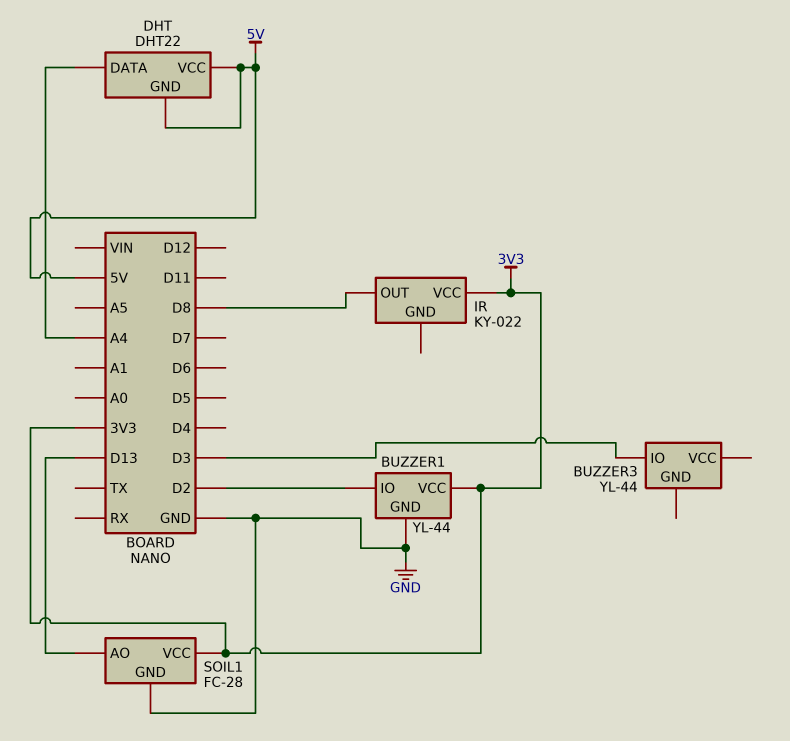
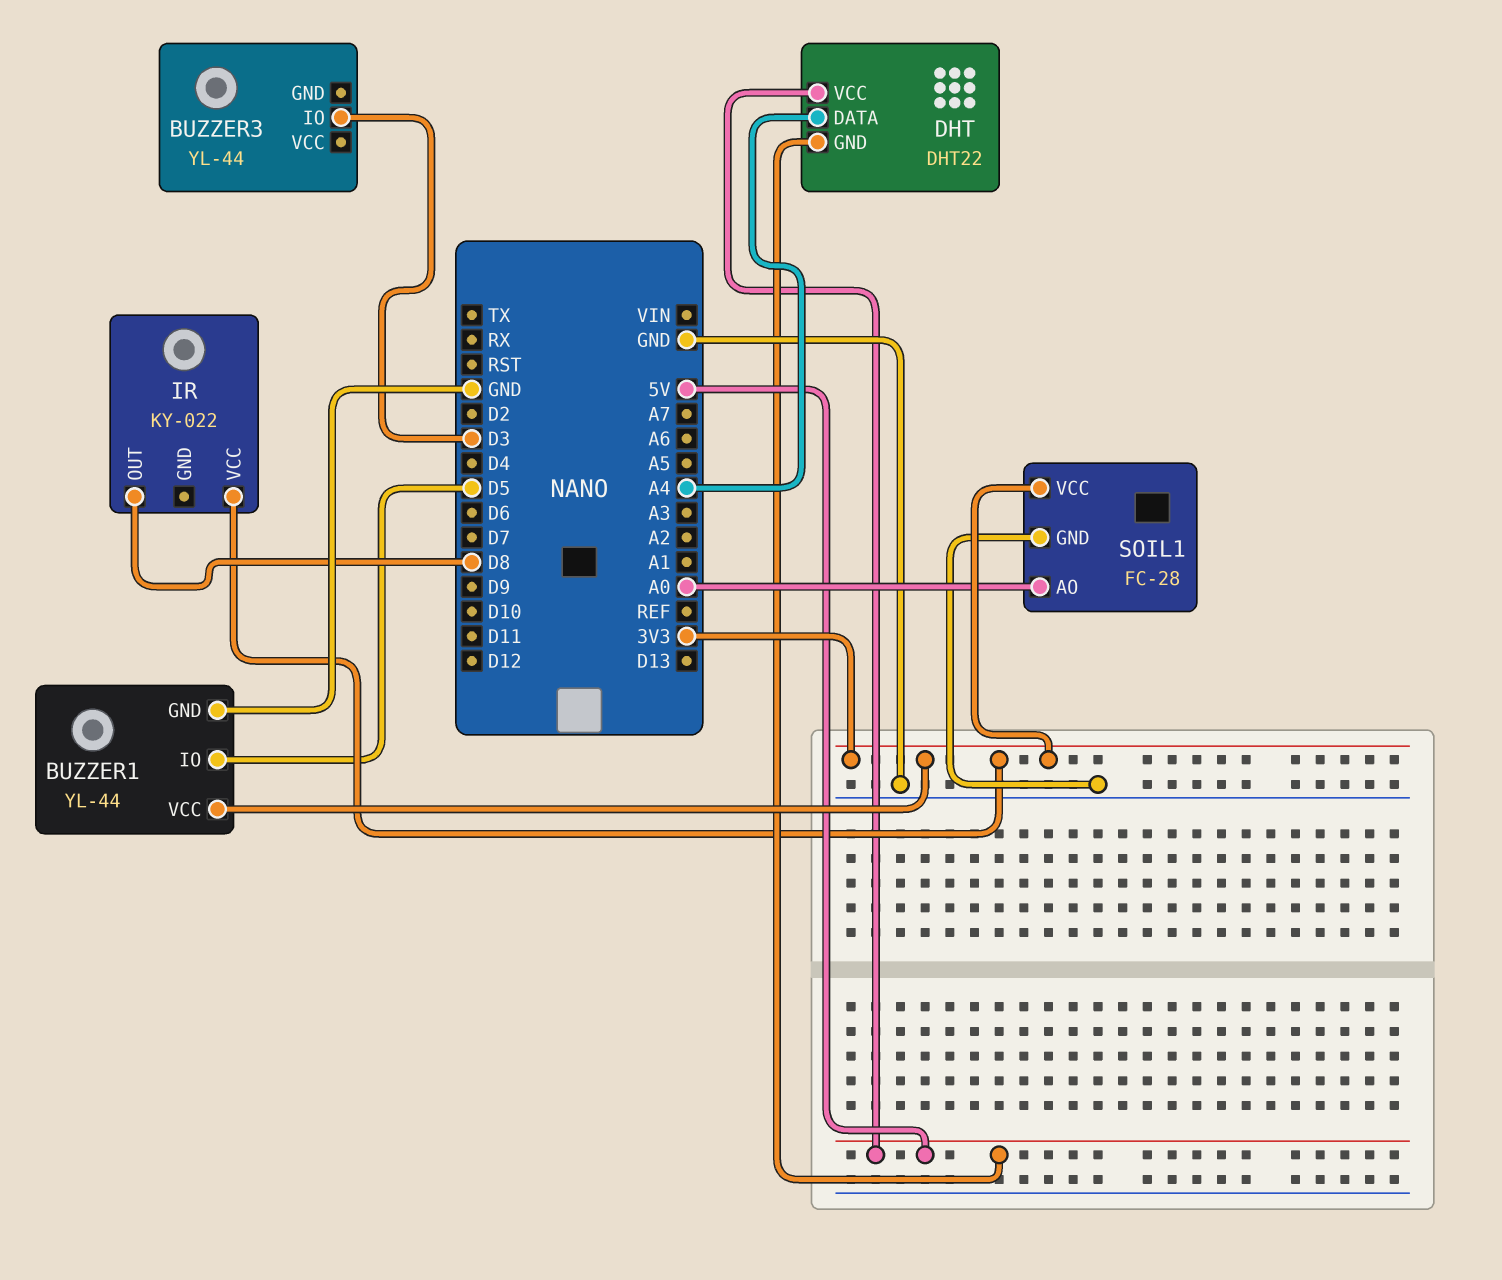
BUZZER1 pin IO: D2 -> D5
SOIL1 pin AO: D13 -> A0

